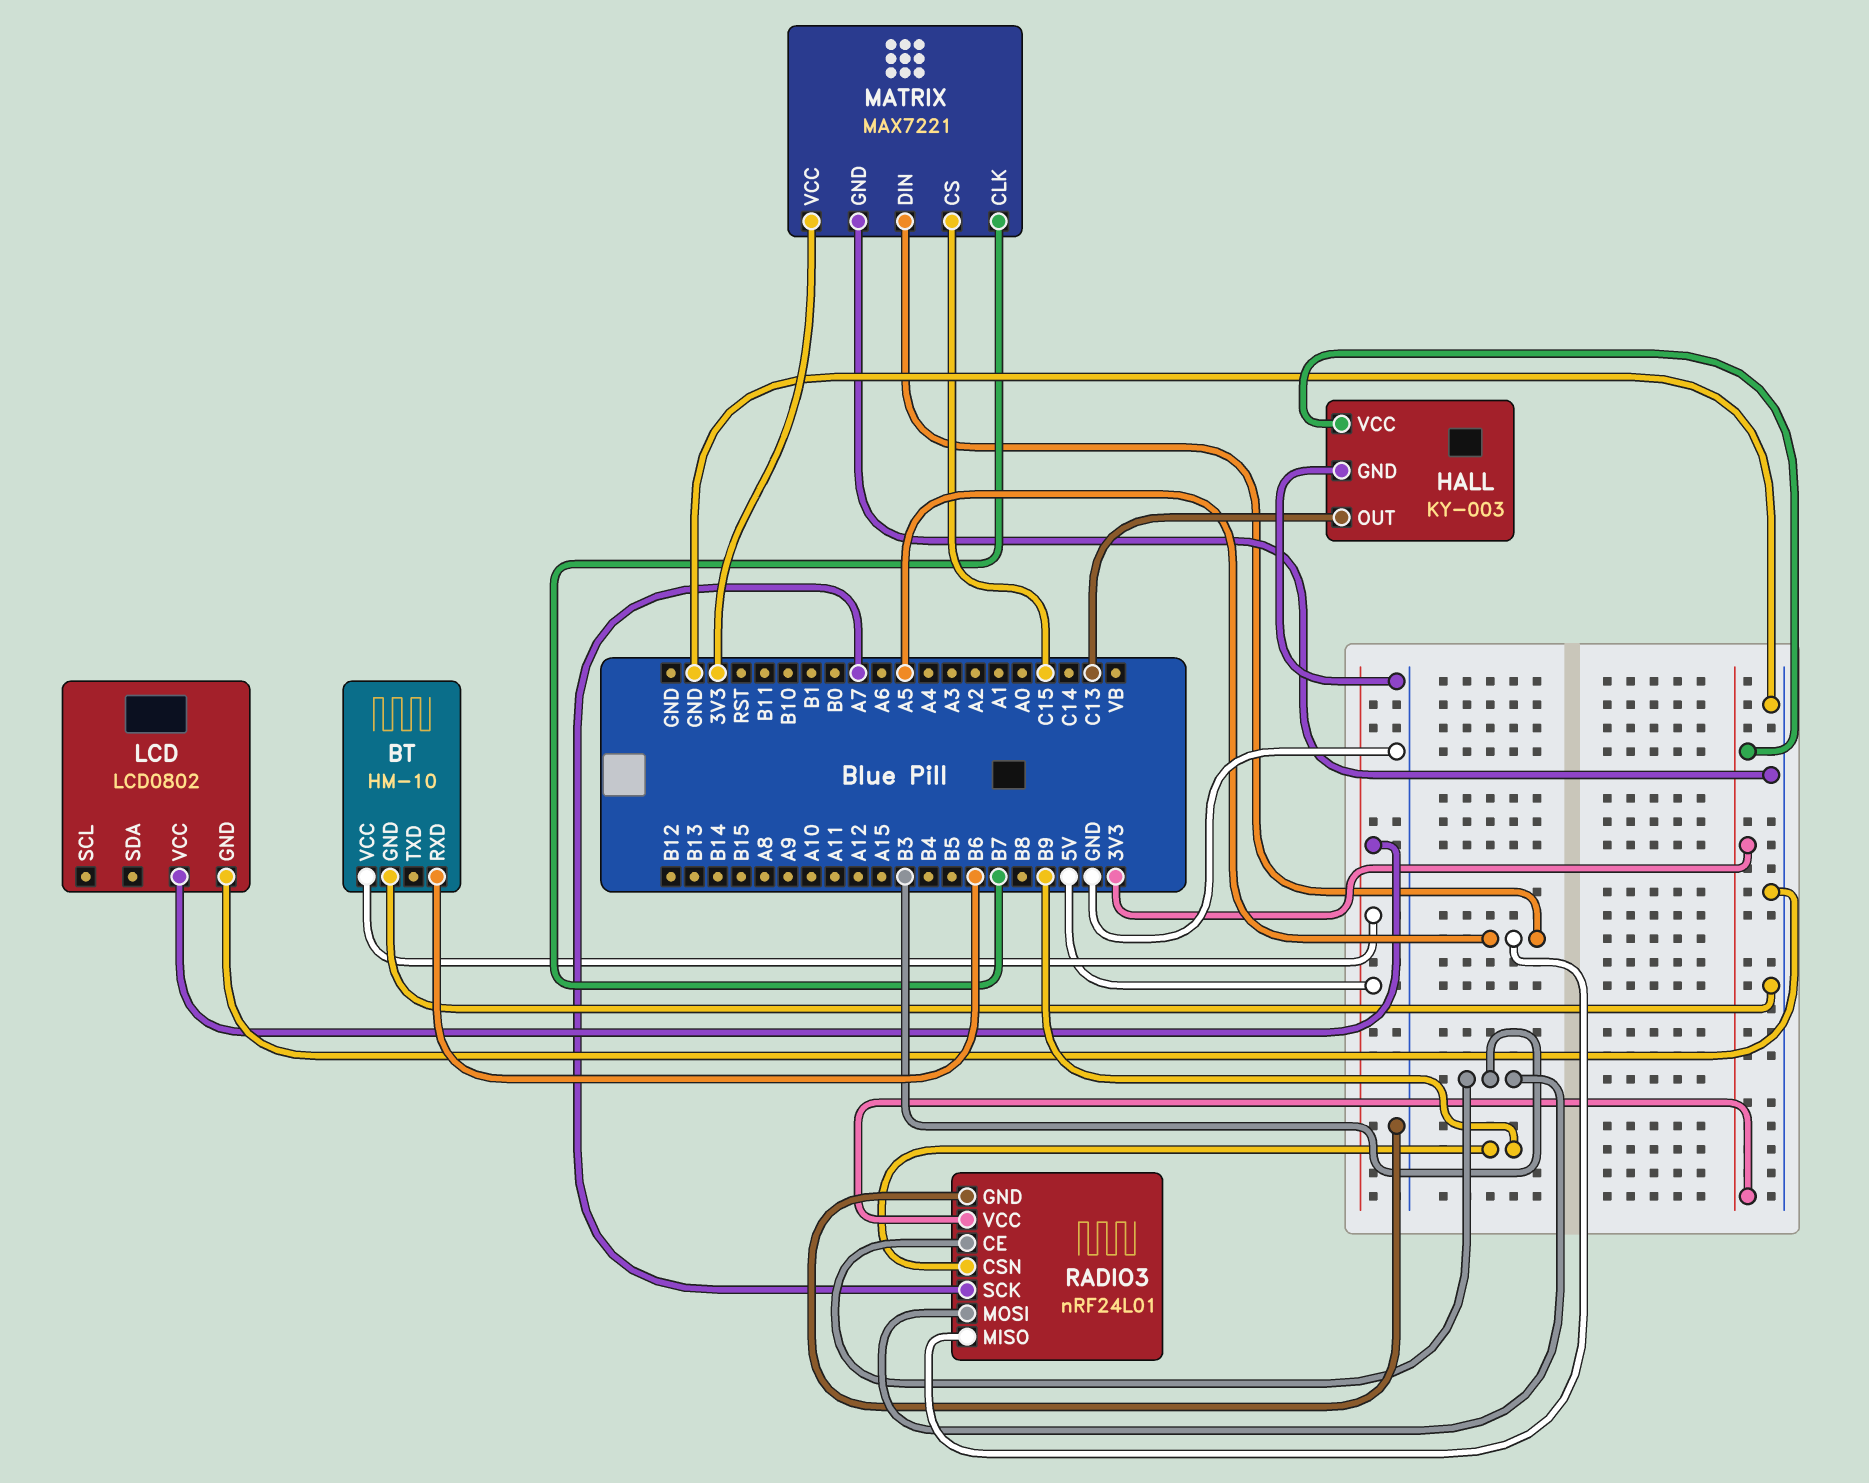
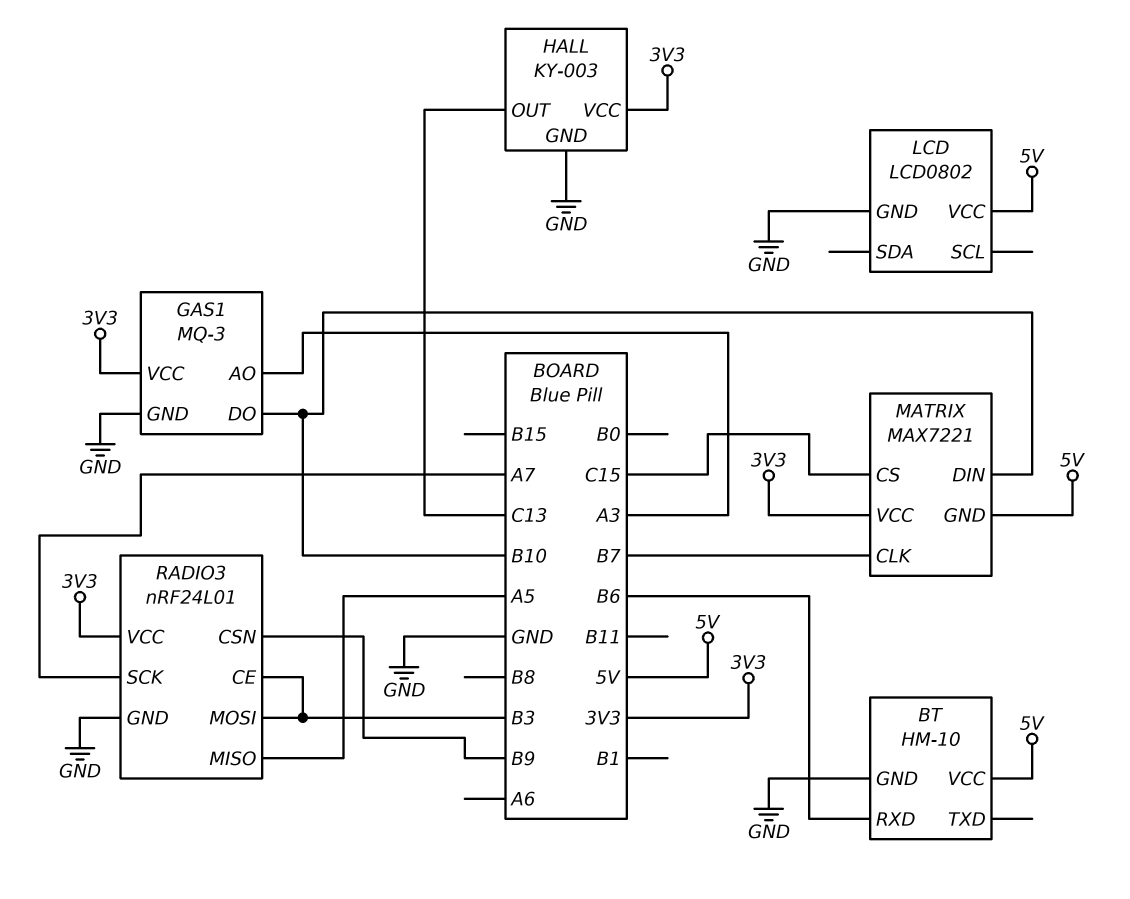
GAS1: none -> MQ-3
GAS1 pin AO: none -> A3
GAS1 pin DO: none -> B10
GAS1 pin GND: none -> GND
GAS1 pin VCC: none -> 3V3
MATRIX pin DIN: A5 -> B10
MATRIX pin GND: GND -> 5V

